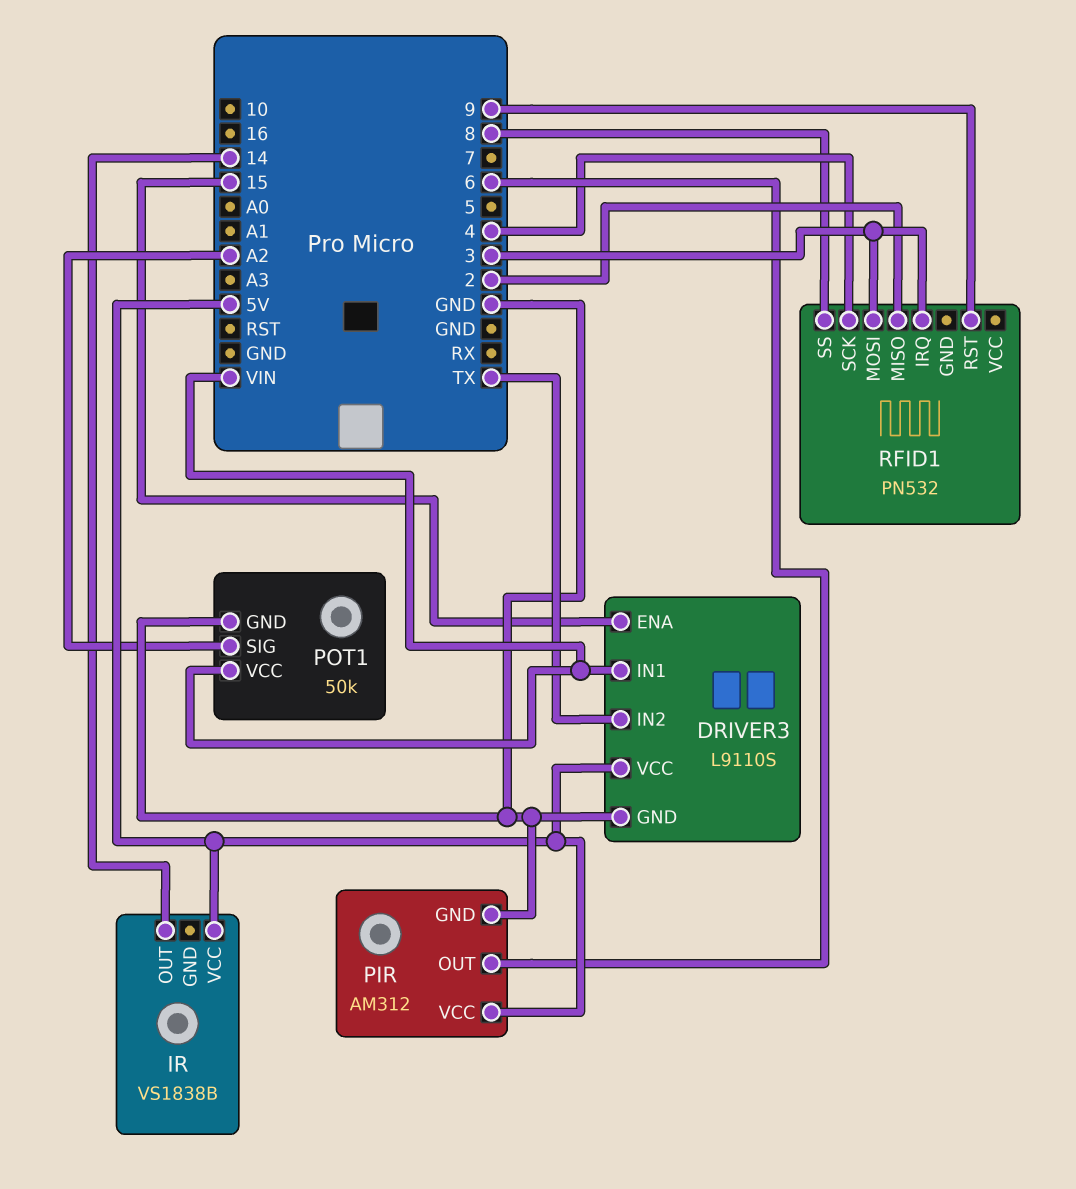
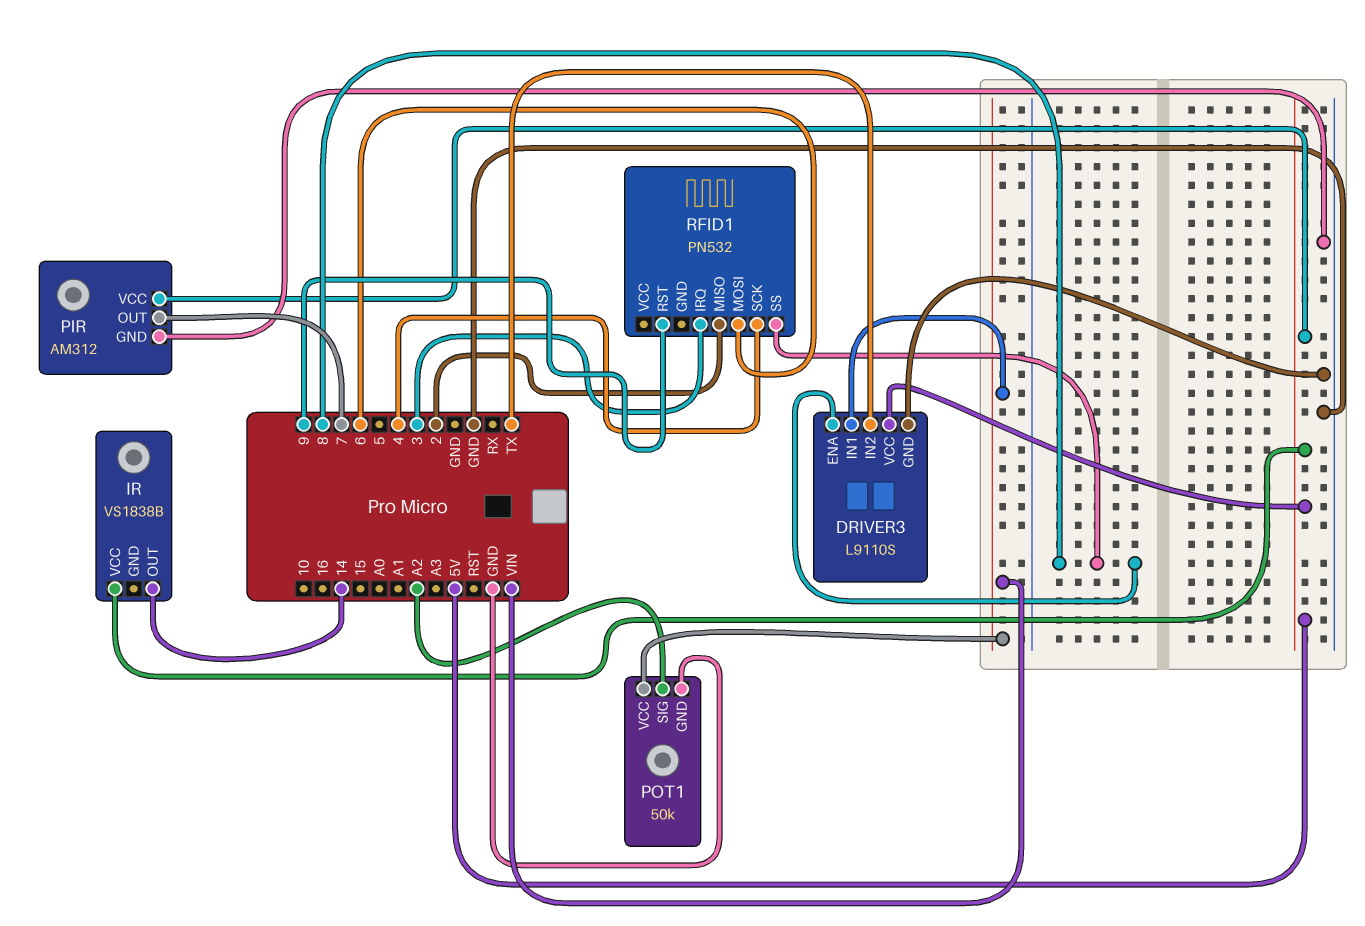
DRIVER3 pin ENA: 15 -> 8
PIR pin OUT: 6 -> 7
RFID1 pin MOSI: 3 -> 6

